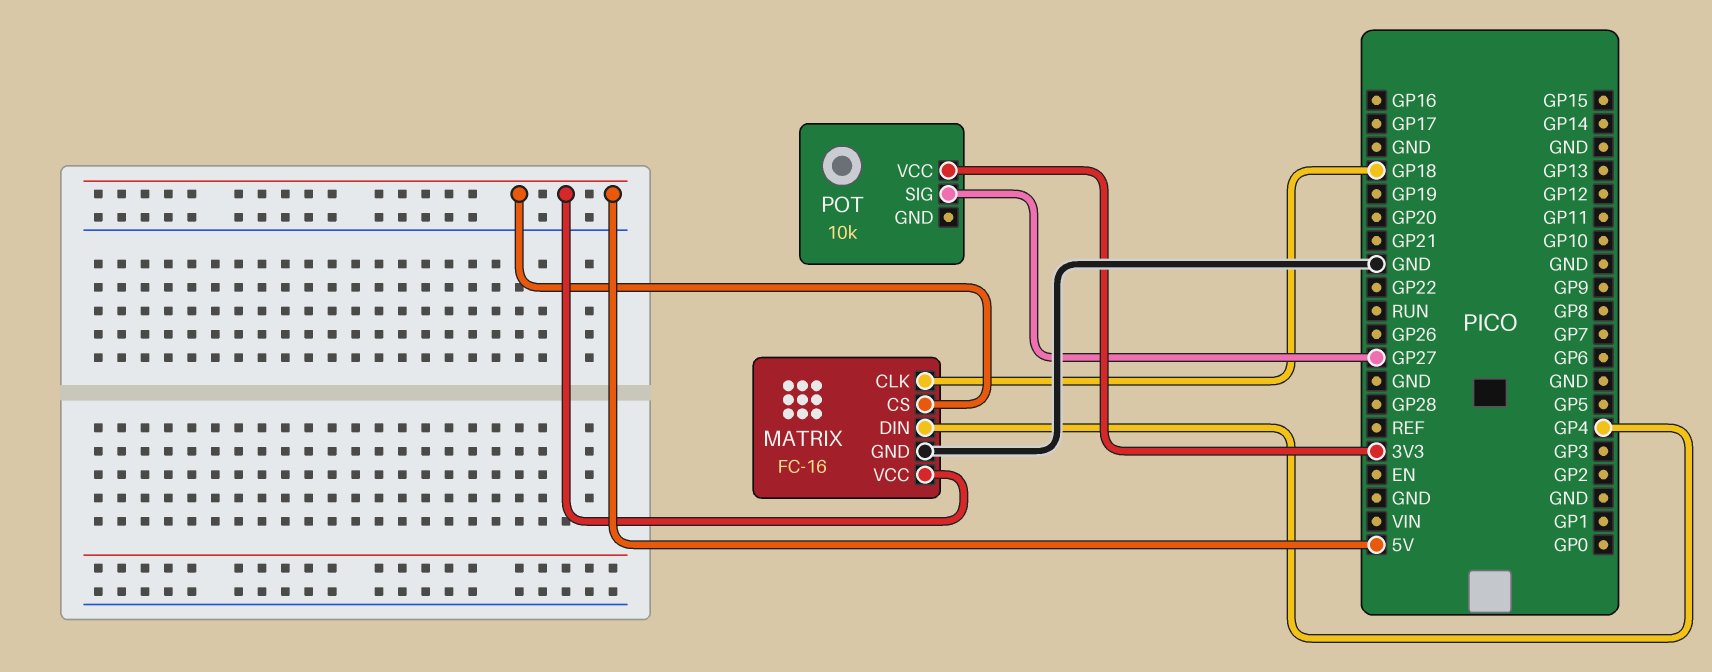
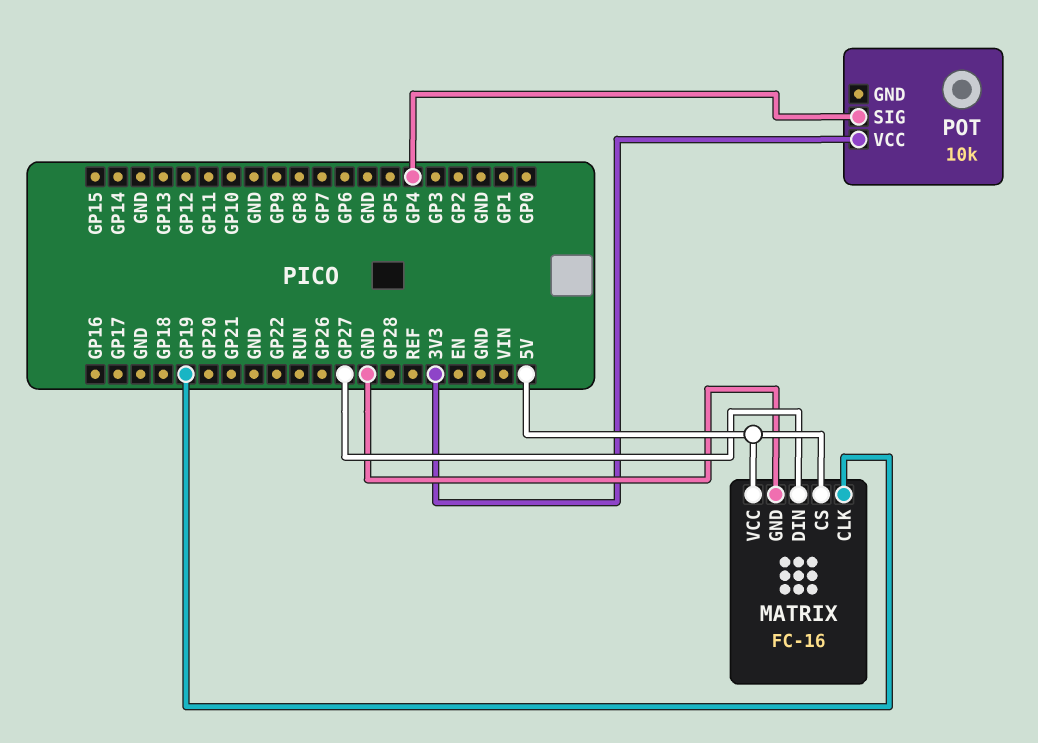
MATRIX pin CLK: GP18 -> GP19
MATRIX pin DIN: GP4 -> GP27
POT pin SIG: GP27 -> GP4

